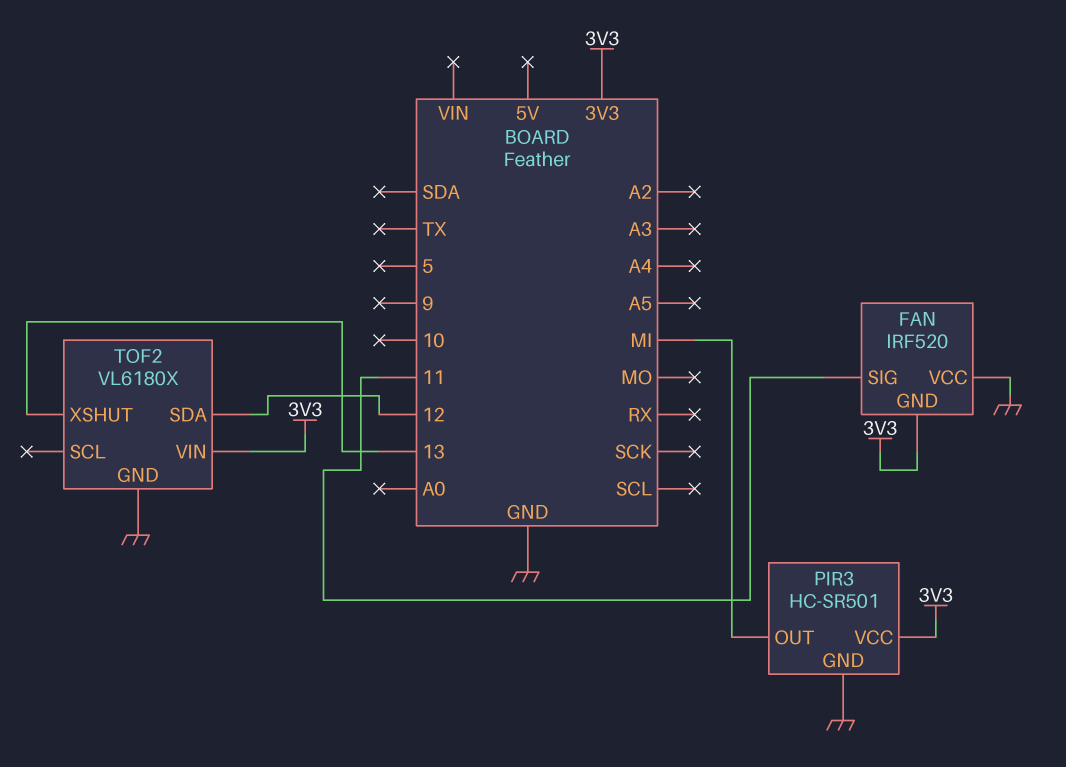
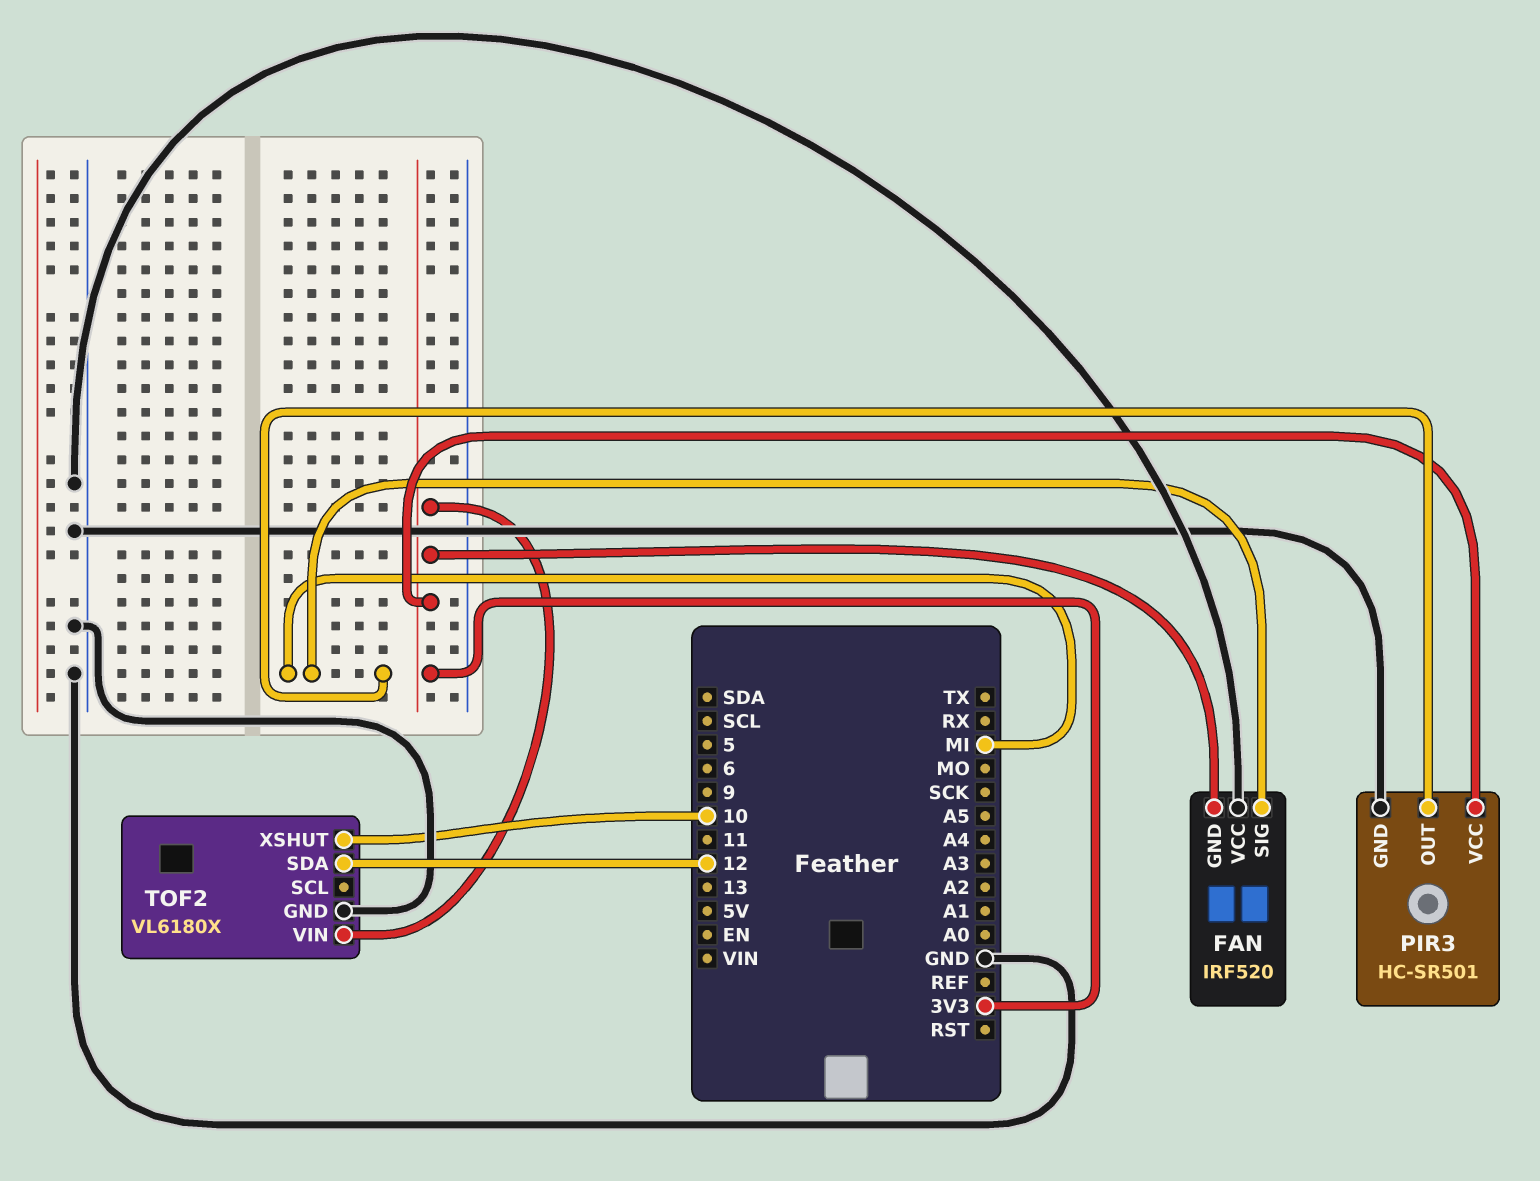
FAN pin SIG: 11 -> MI
TOF2 pin XSHUT: 13 -> 10

